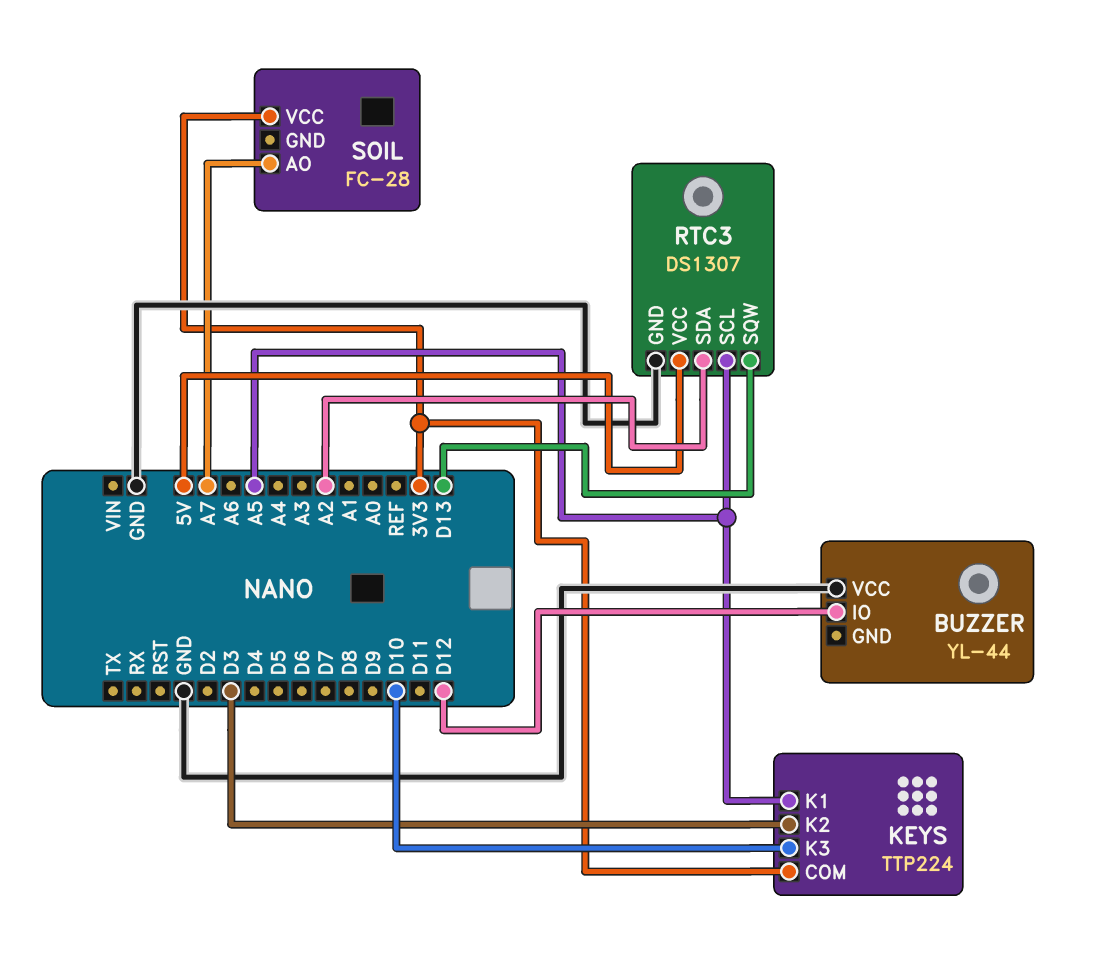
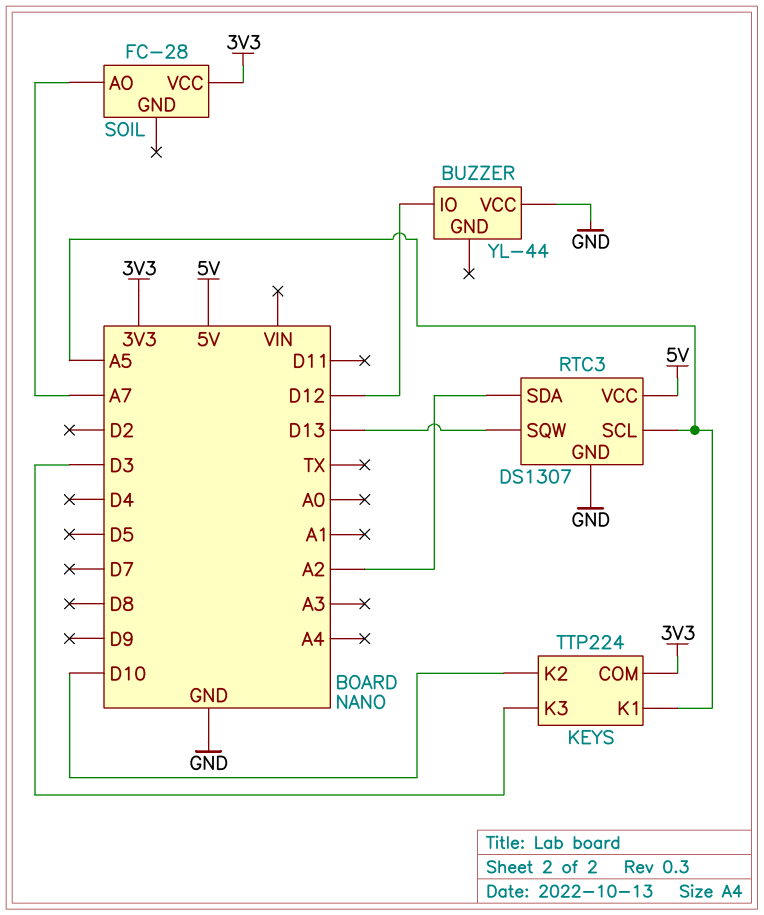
KEYS pin K2: D3 -> D10
KEYS pin K3: D10 -> D3

